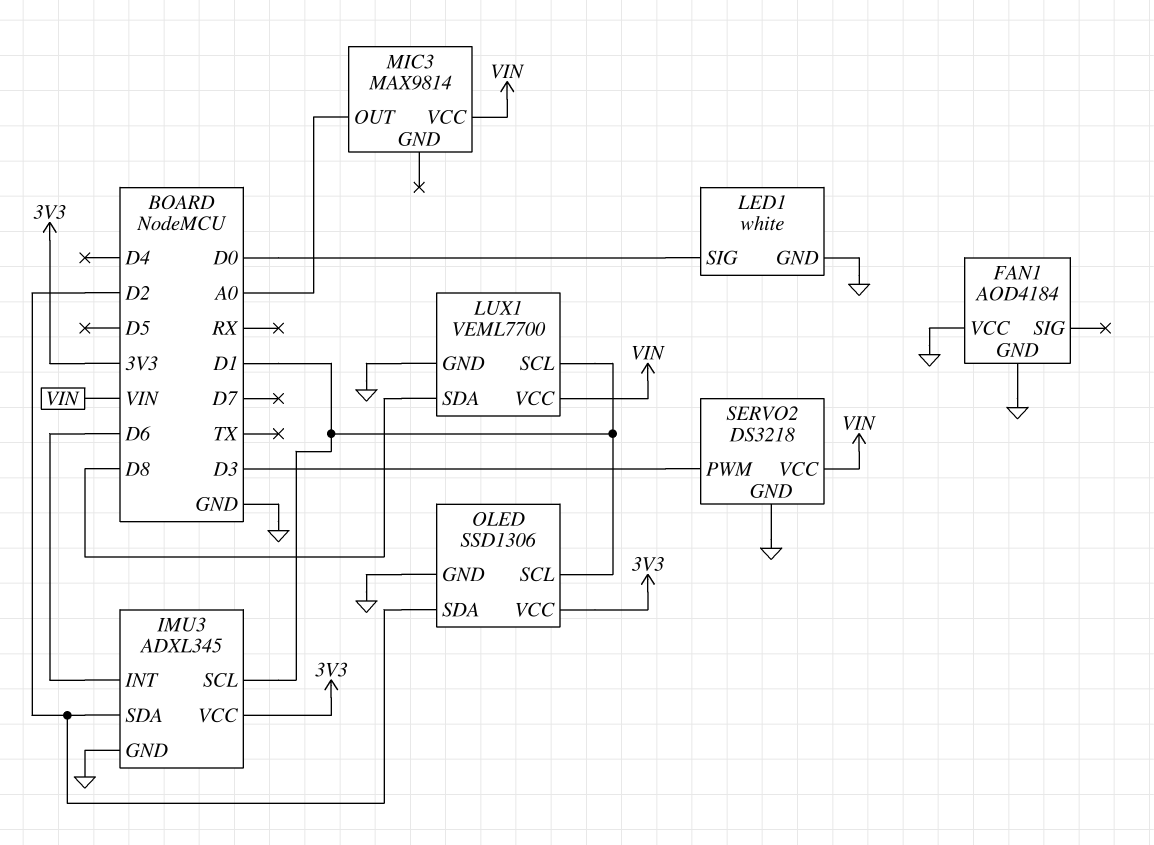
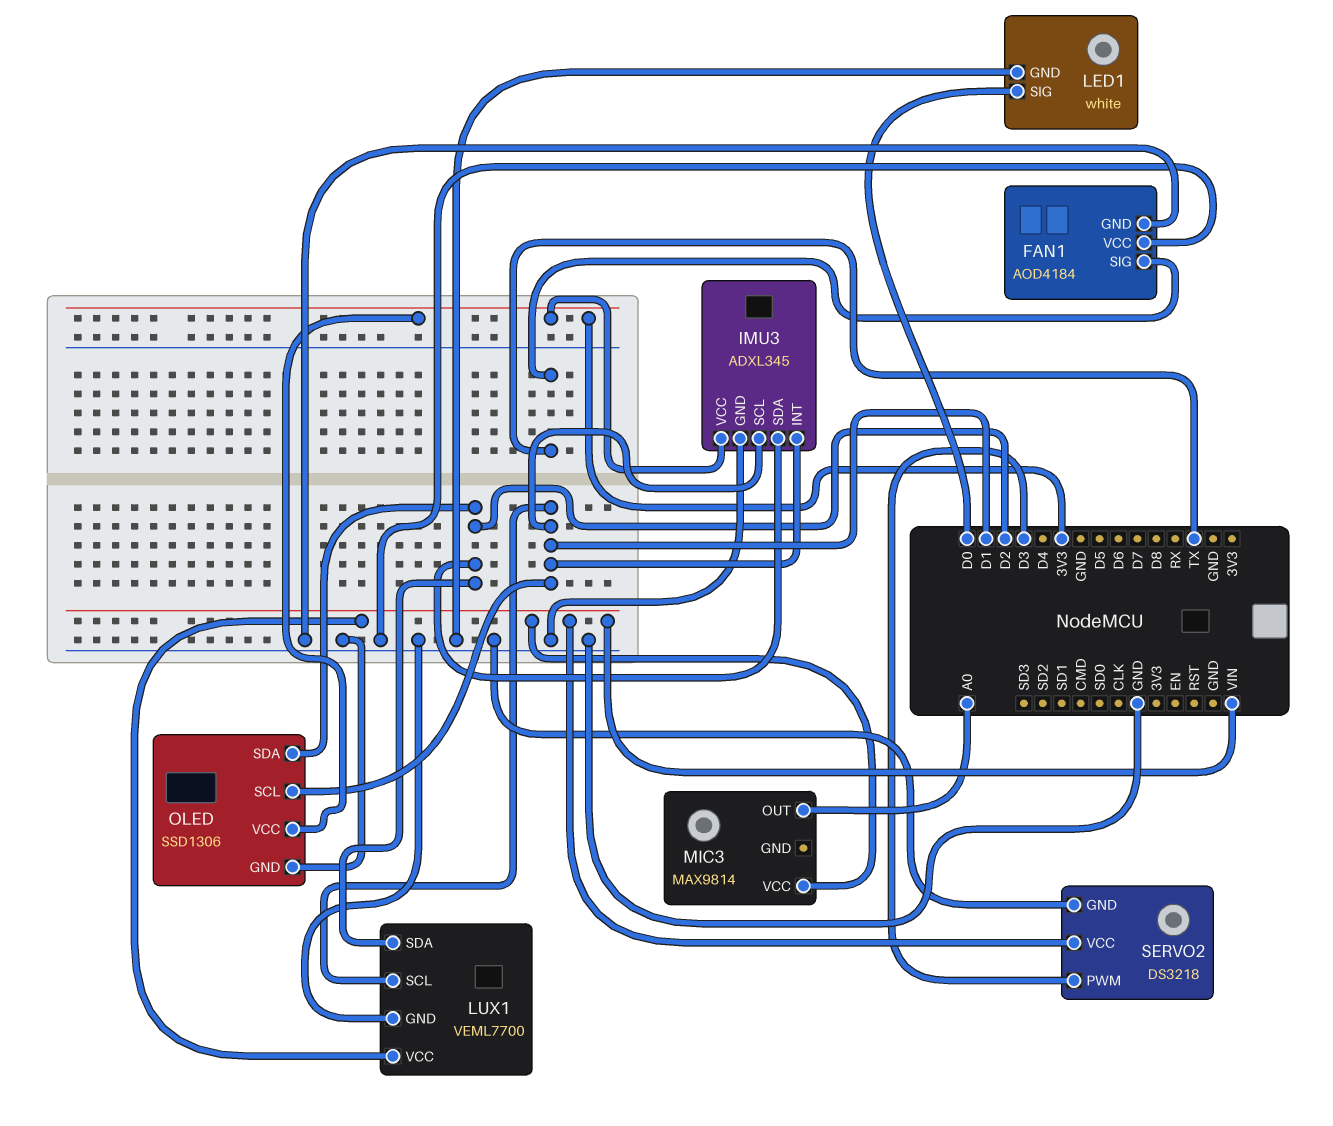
FAN1 pin SIG: none -> TX
IMU3 pin INT: D6 -> D1
LUX1 pin SDA: D8 -> D2

